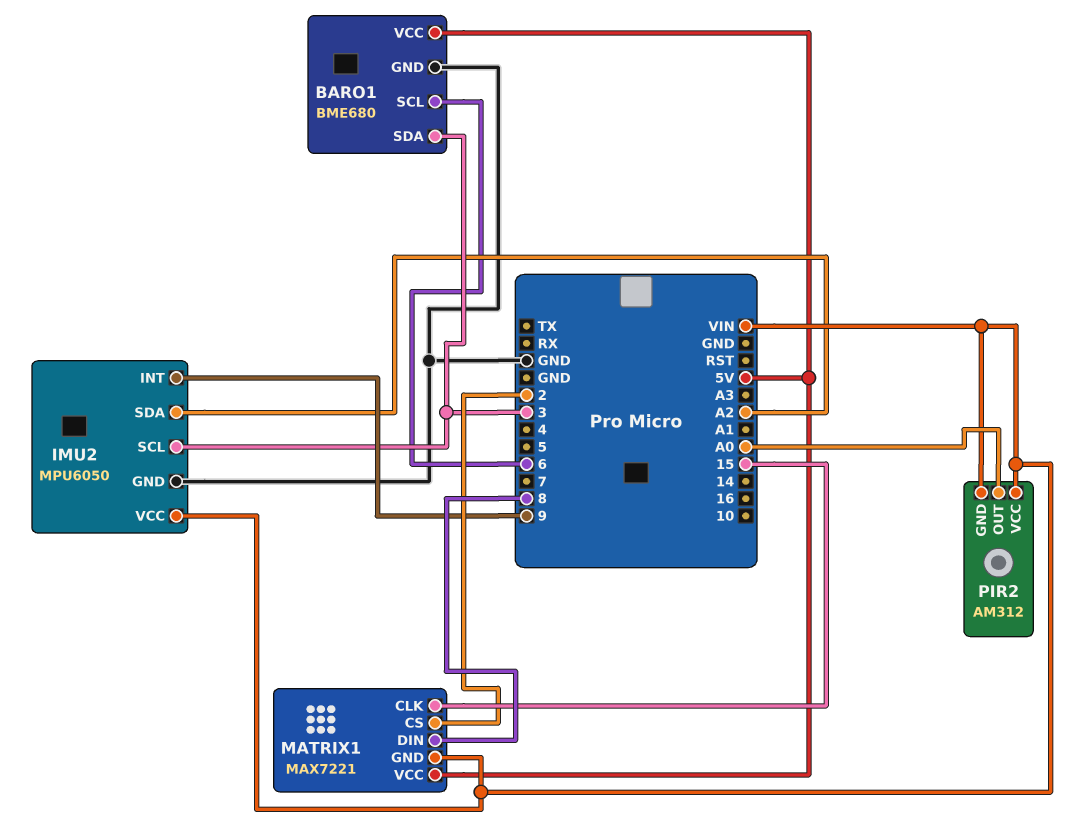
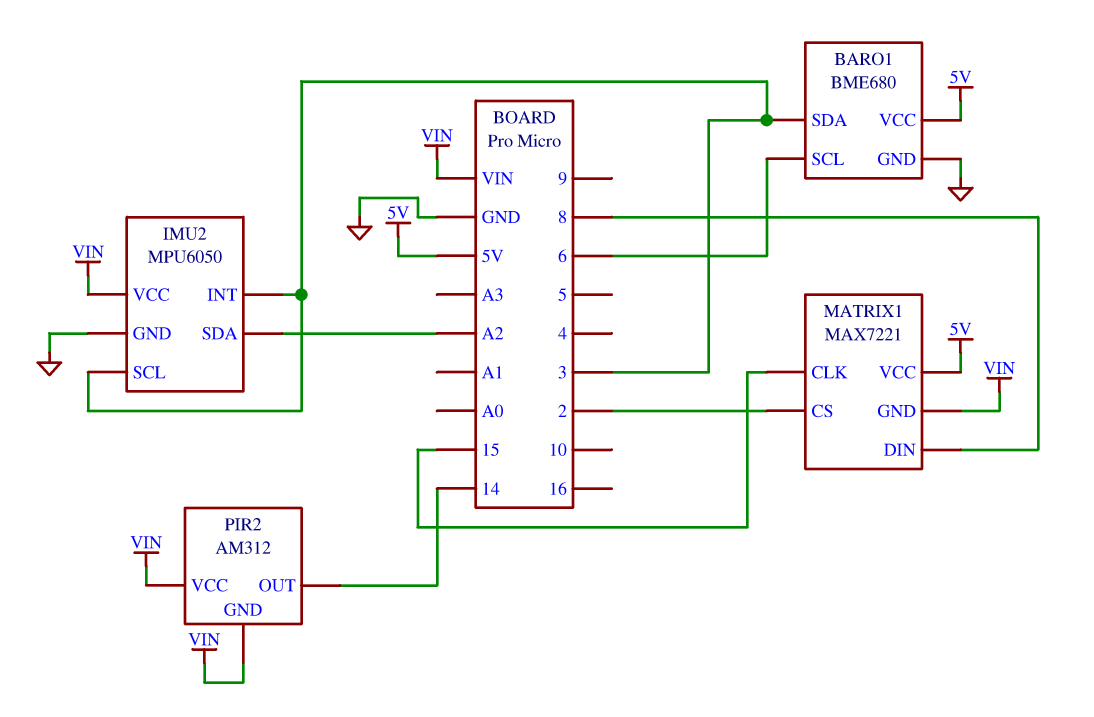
IMU2 pin INT: 9 -> 3
PIR2 pin OUT: A0 -> 14

